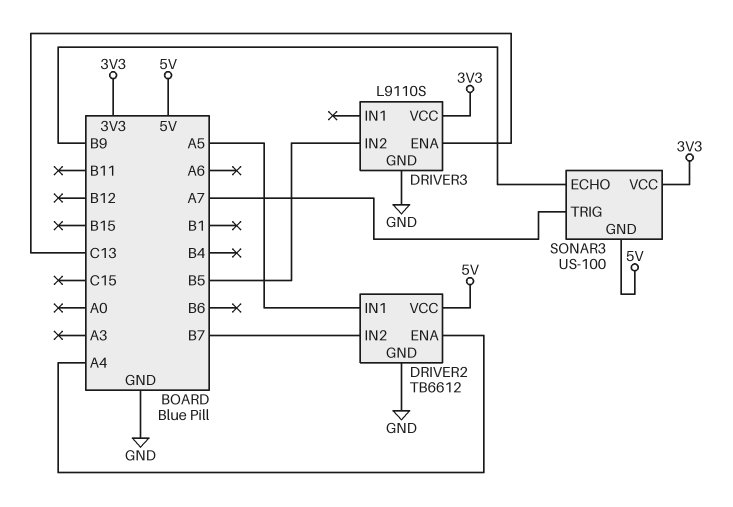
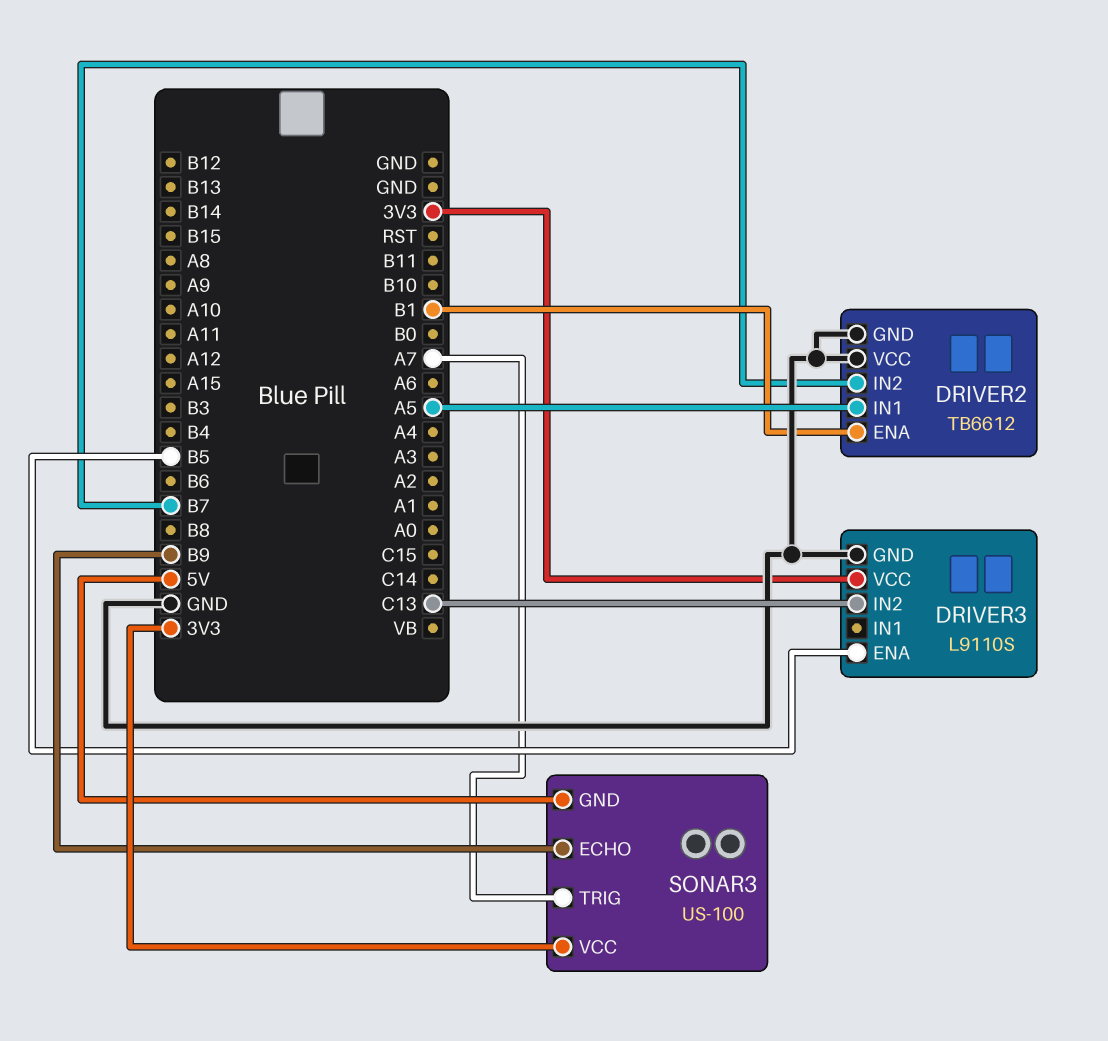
DRIVER2 pin ENA: A4 -> B1
DRIVER2 pin VCC: 5V -> GND
DRIVER3 pin ENA: C13 -> B5
DRIVER3 pin IN2: B5 -> C13

